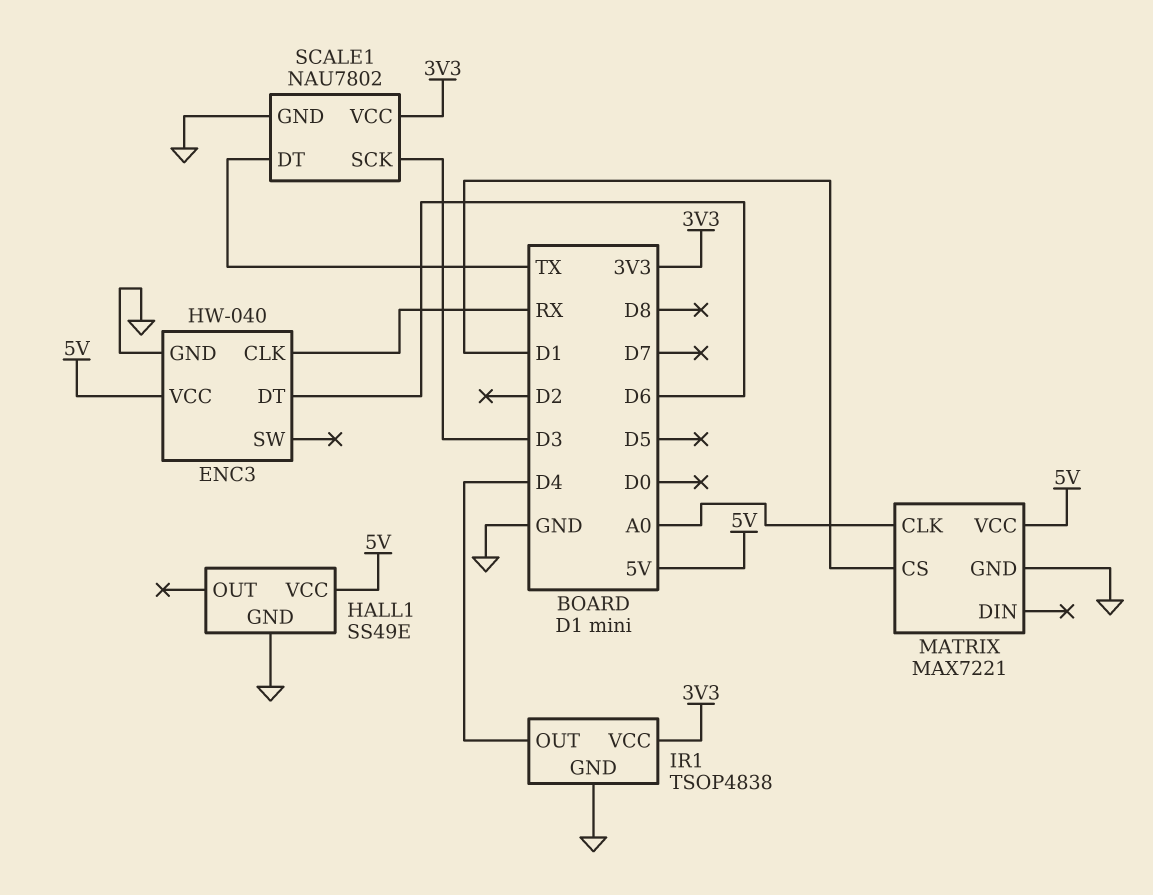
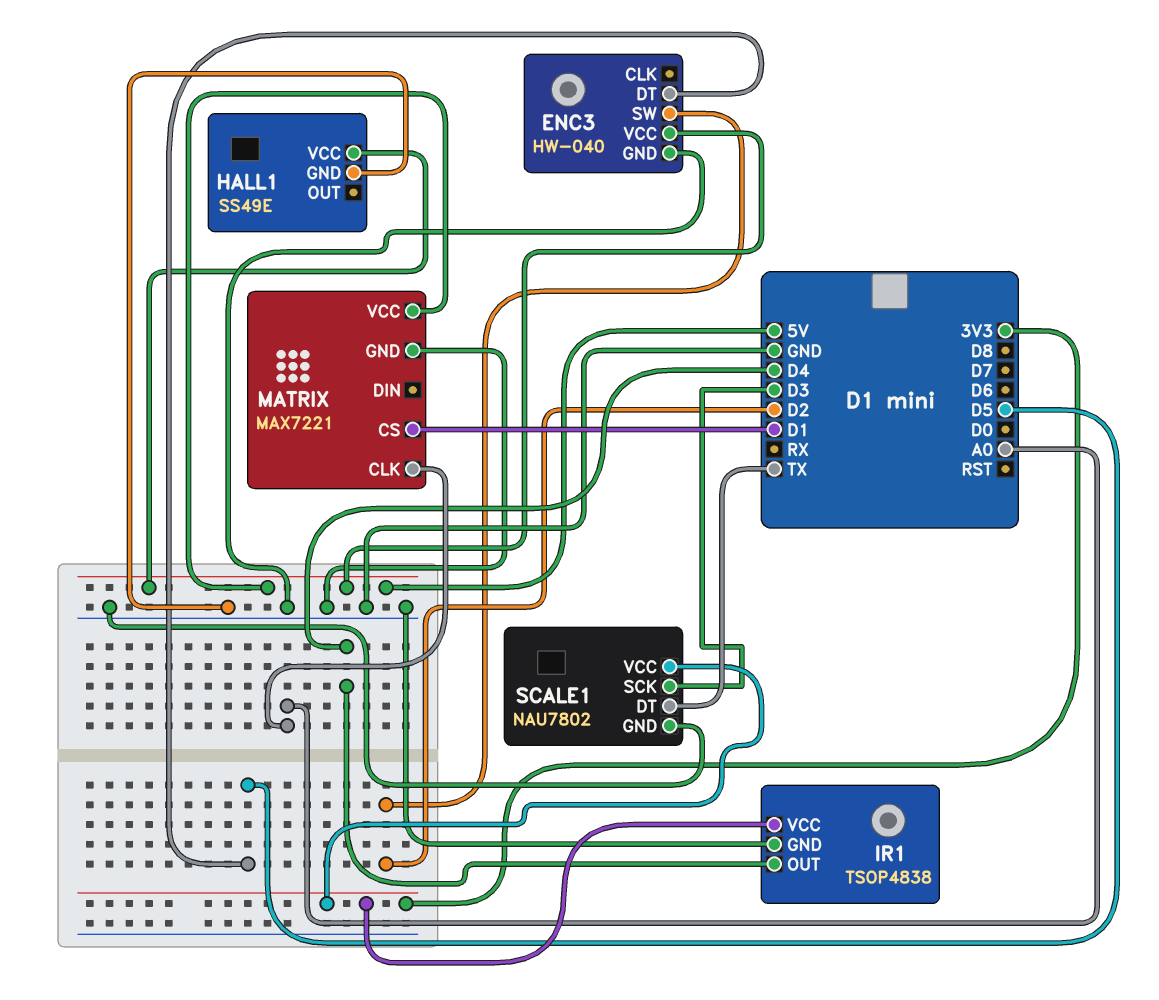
ENC3 pin CLK: RX -> none
ENC3 pin DT: D6 -> D5
ENC3 pin SW: none -> D2

